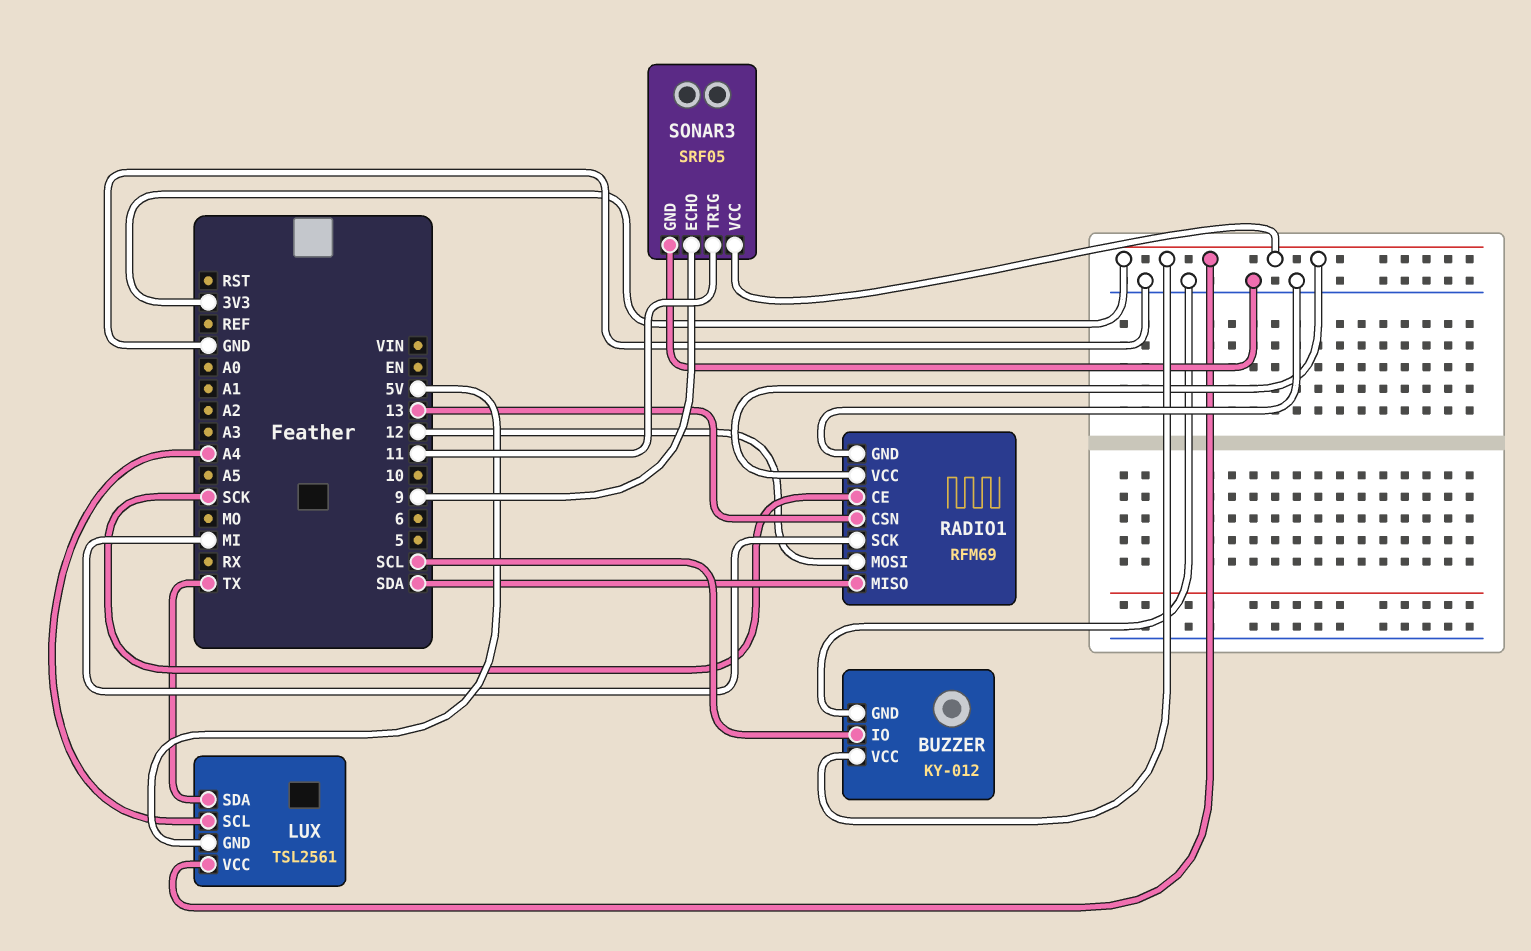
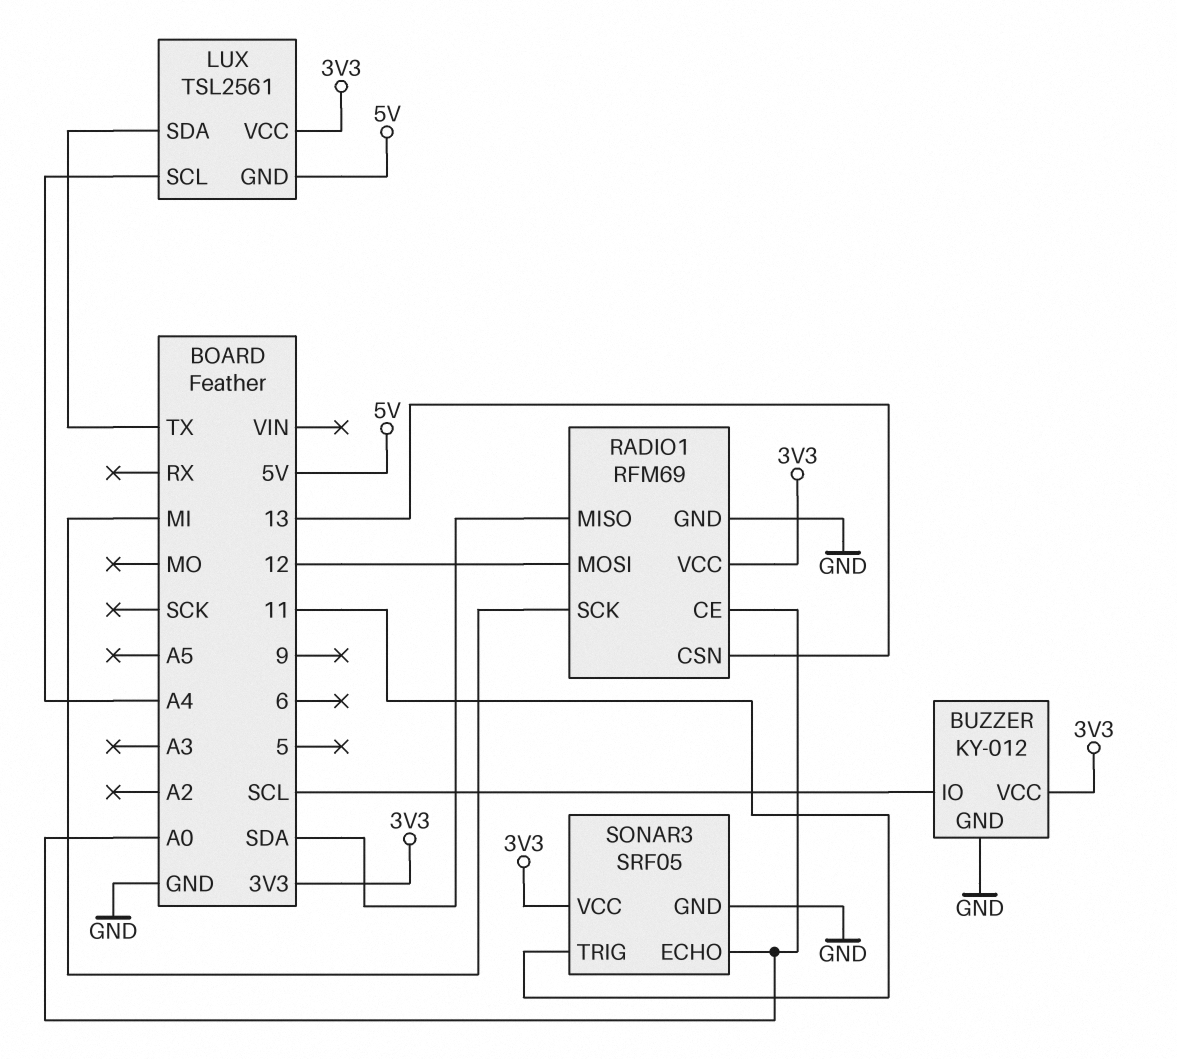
RADIO1 pin CE: SCK -> A0
SONAR3 pin ECHO: 9 -> A0

